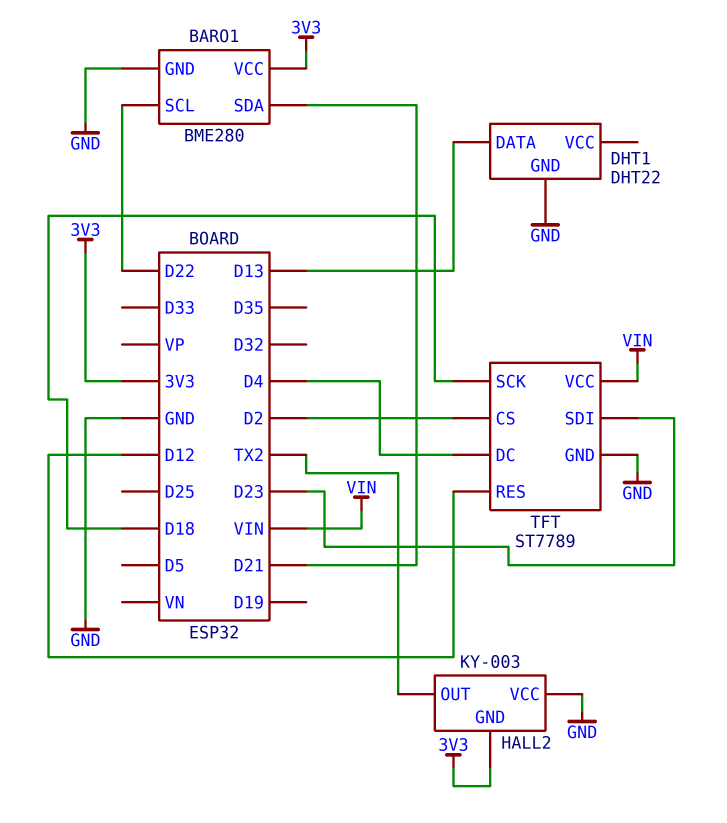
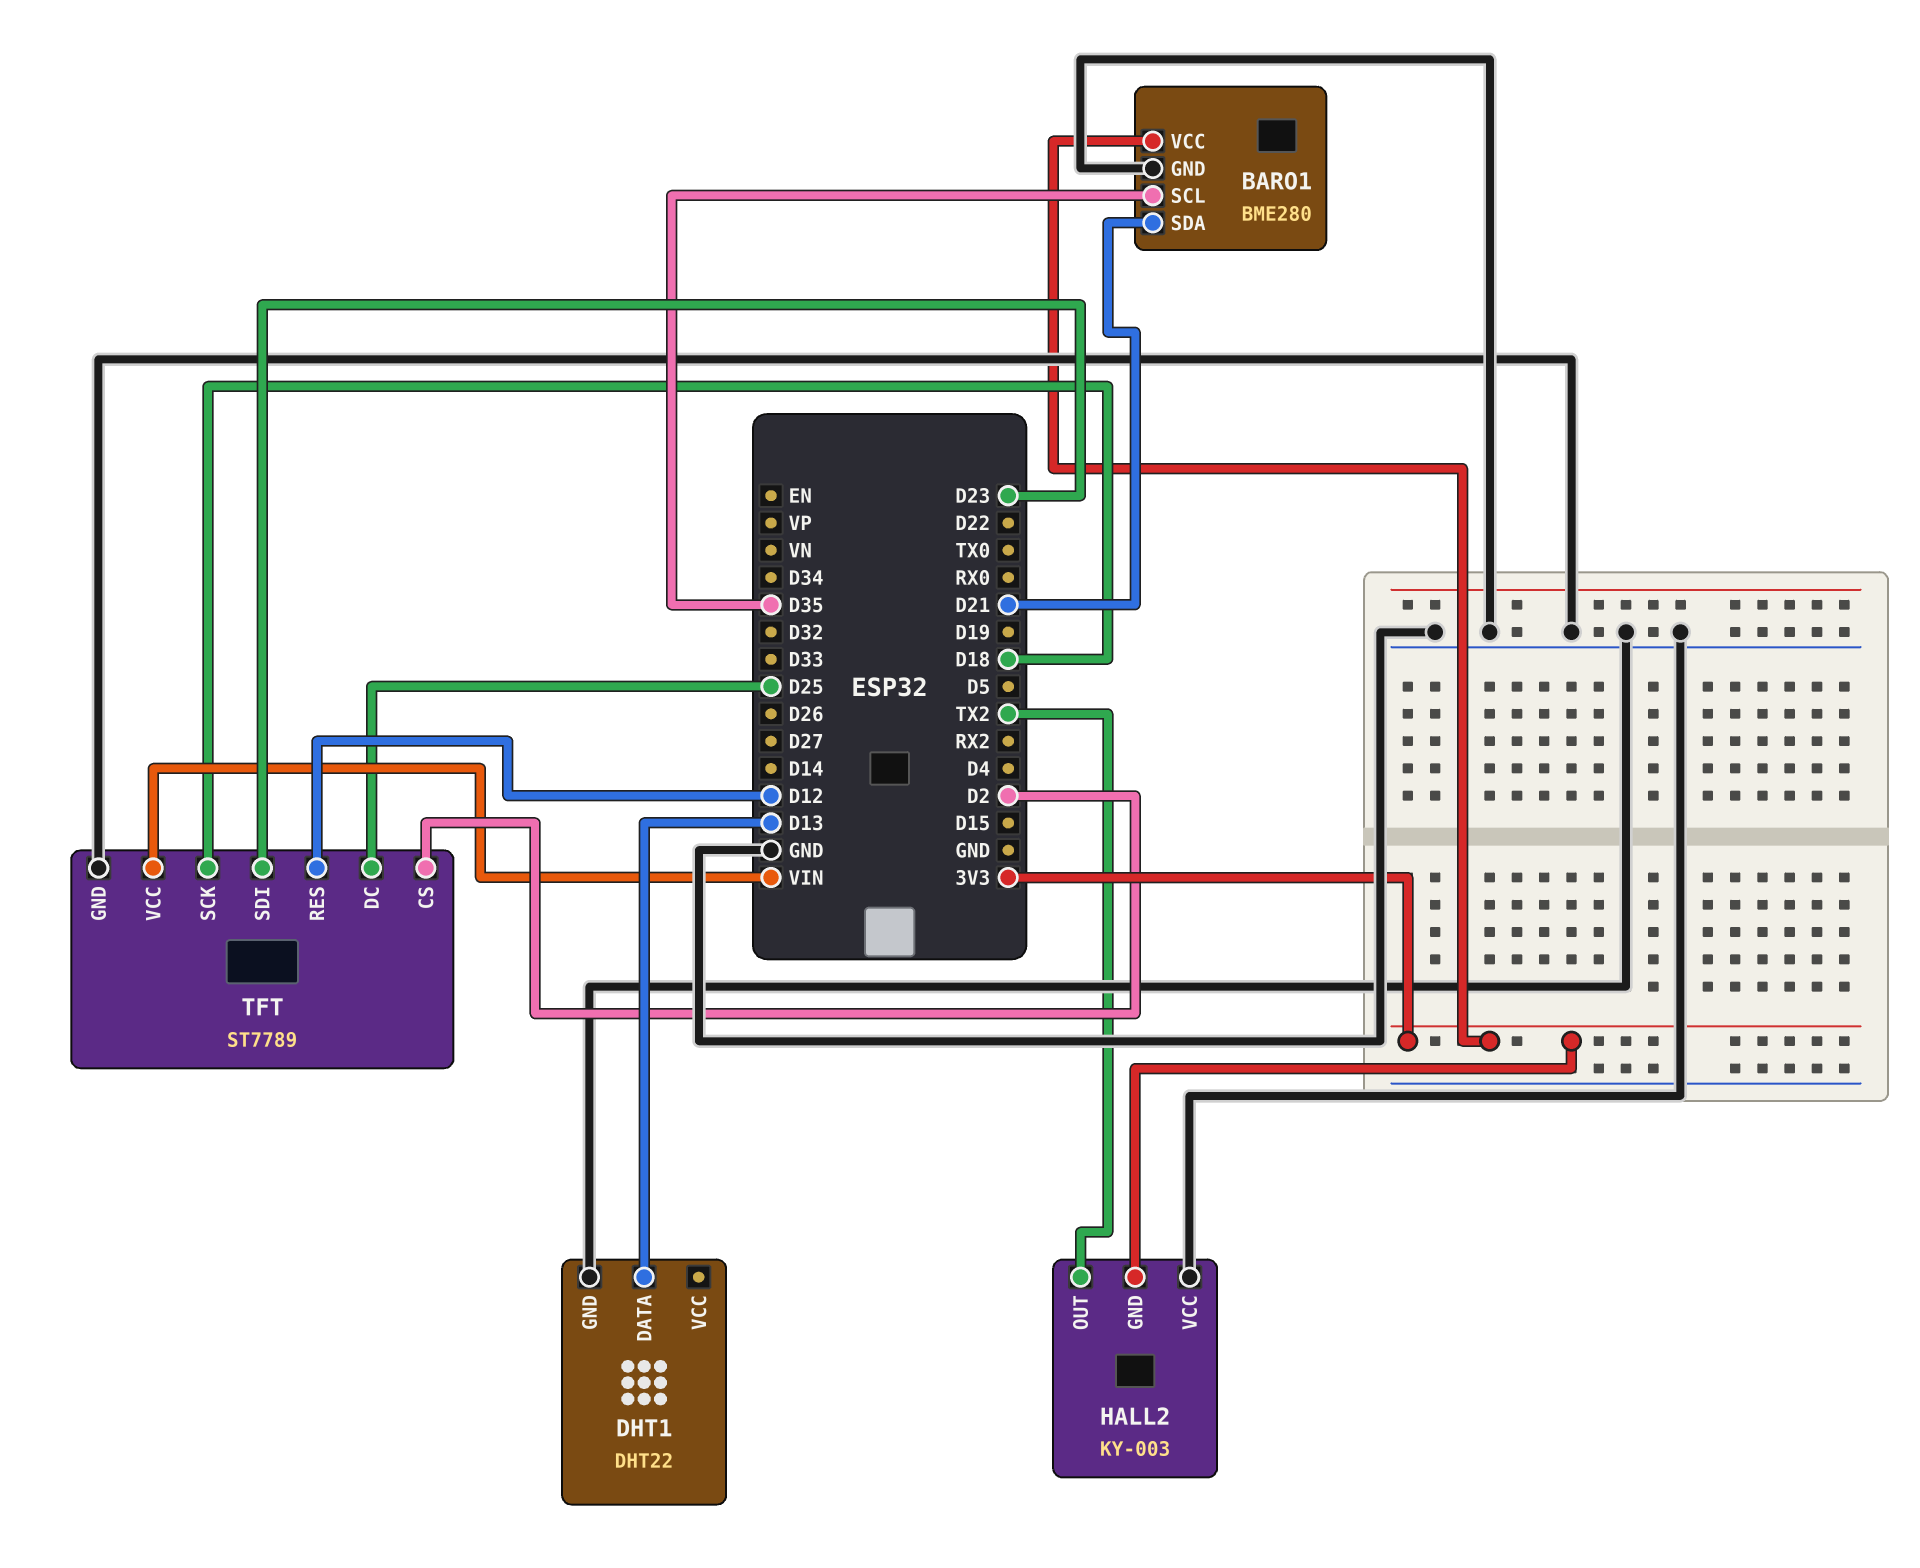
BARO1 pin SCL: D22 -> D35
TFT pin DC: D4 -> D25

